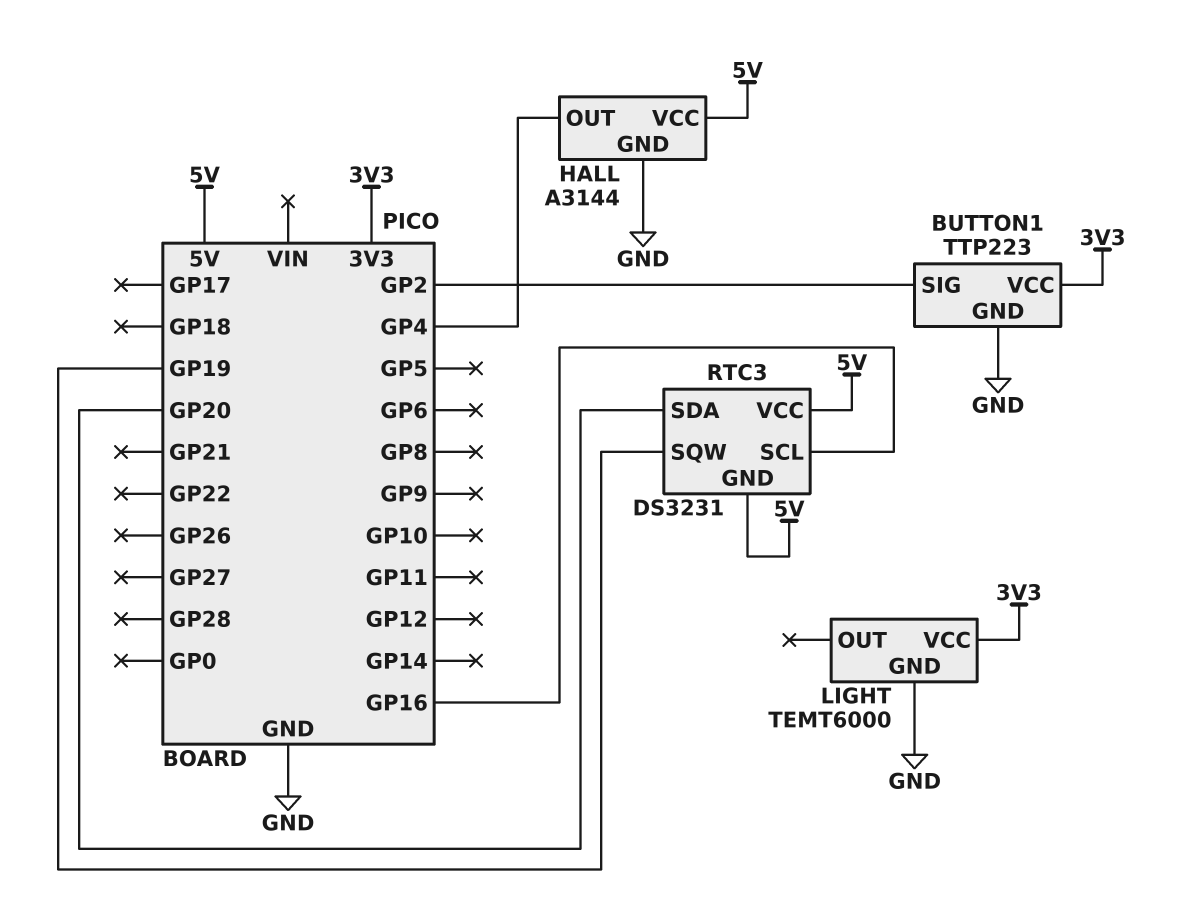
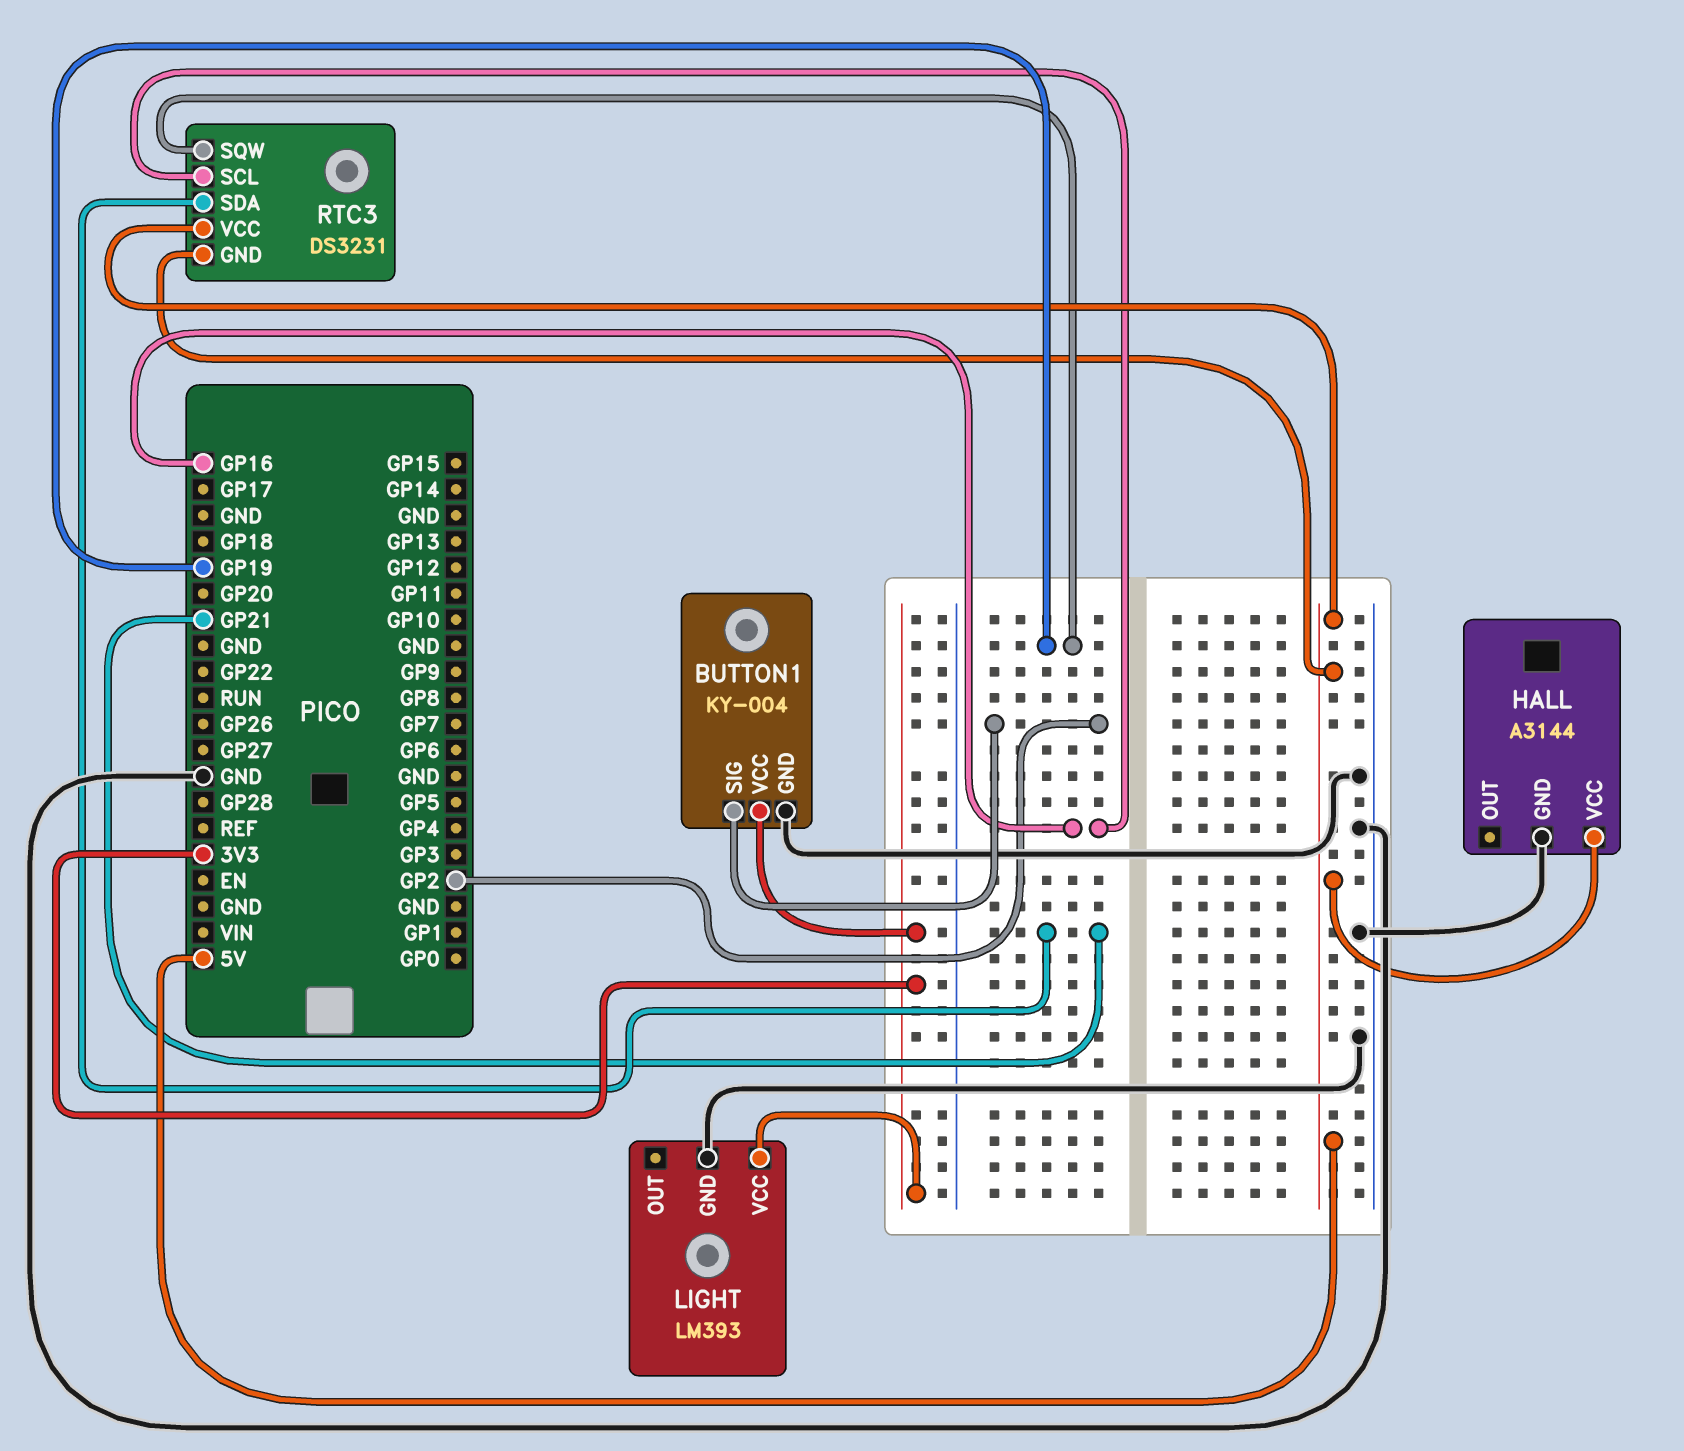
BUTTON1: TTP223 -> KY-004
HALL pin OUT: GP4 -> none
LIGHT: TEMT6000 -> LM393
RTC3 pin SDA: GP20 -> GP21

